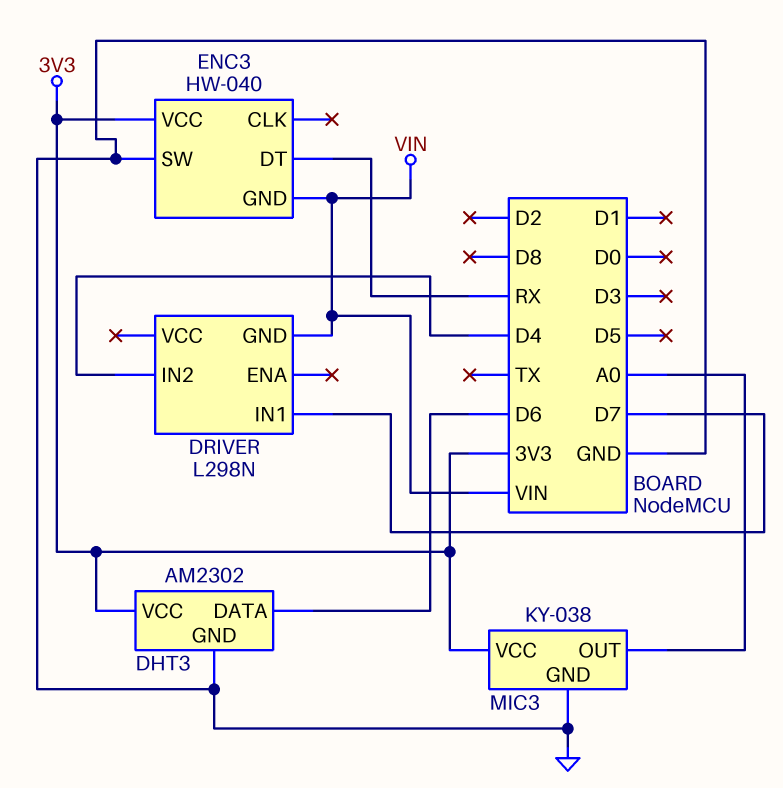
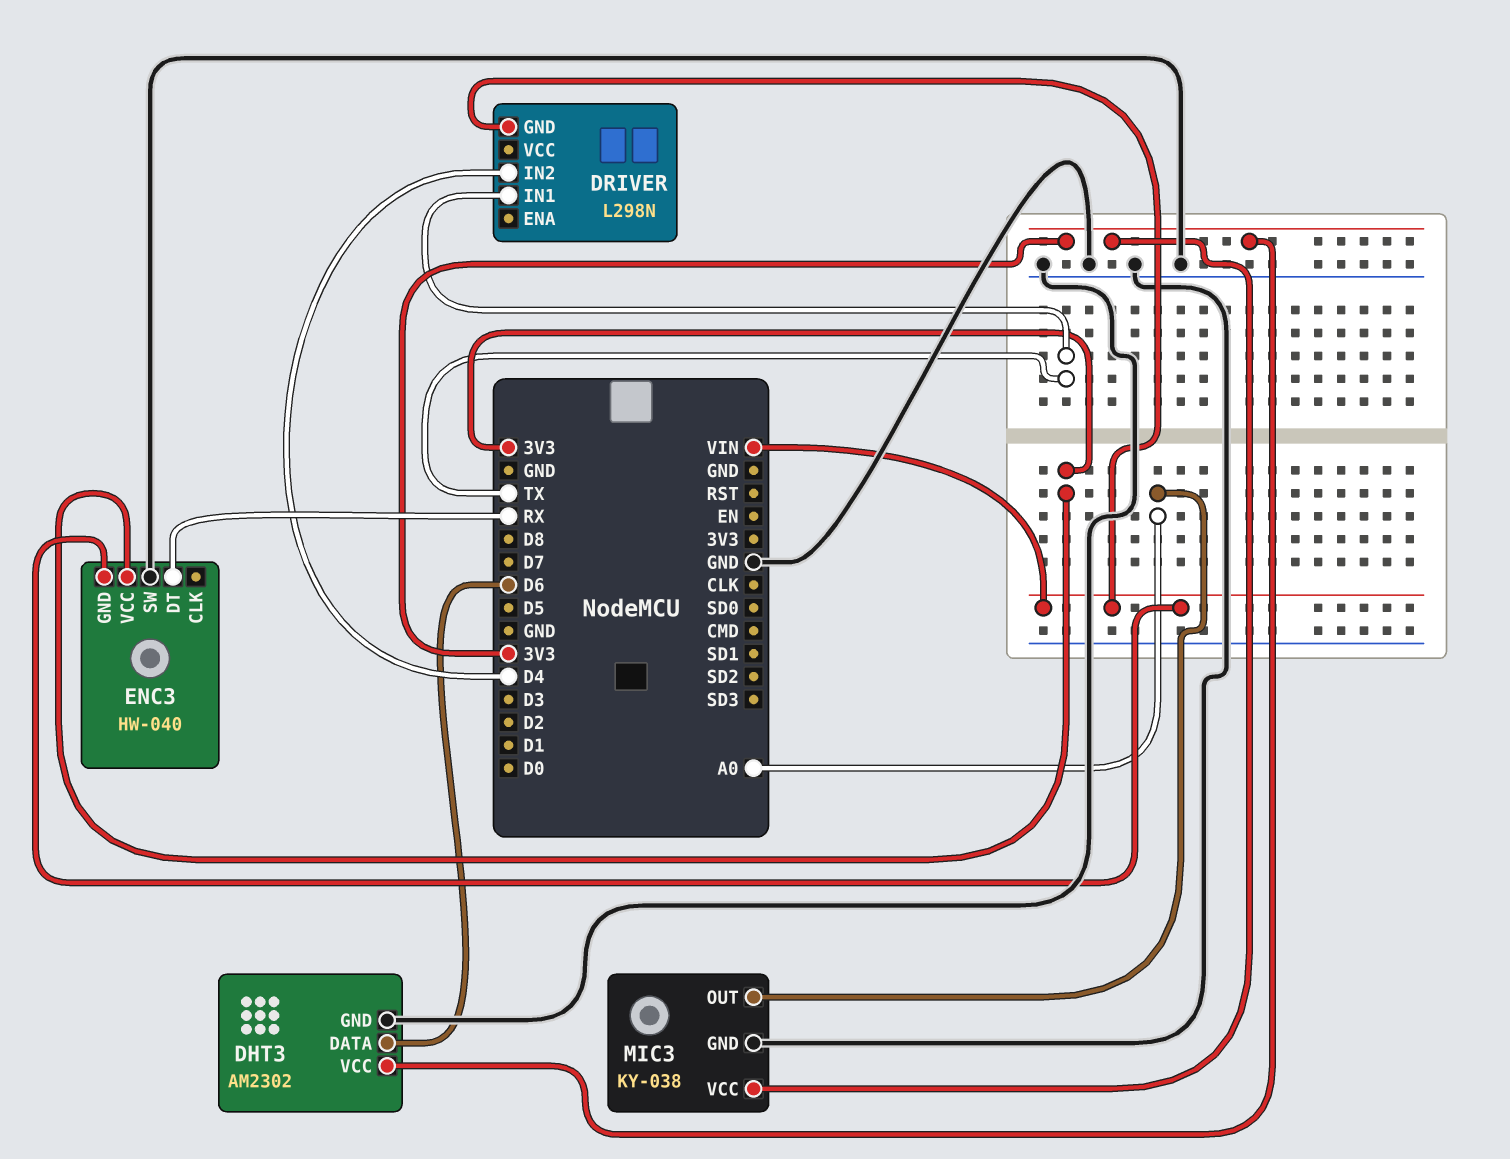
DRIVER pin IN1: D7 -> TX

